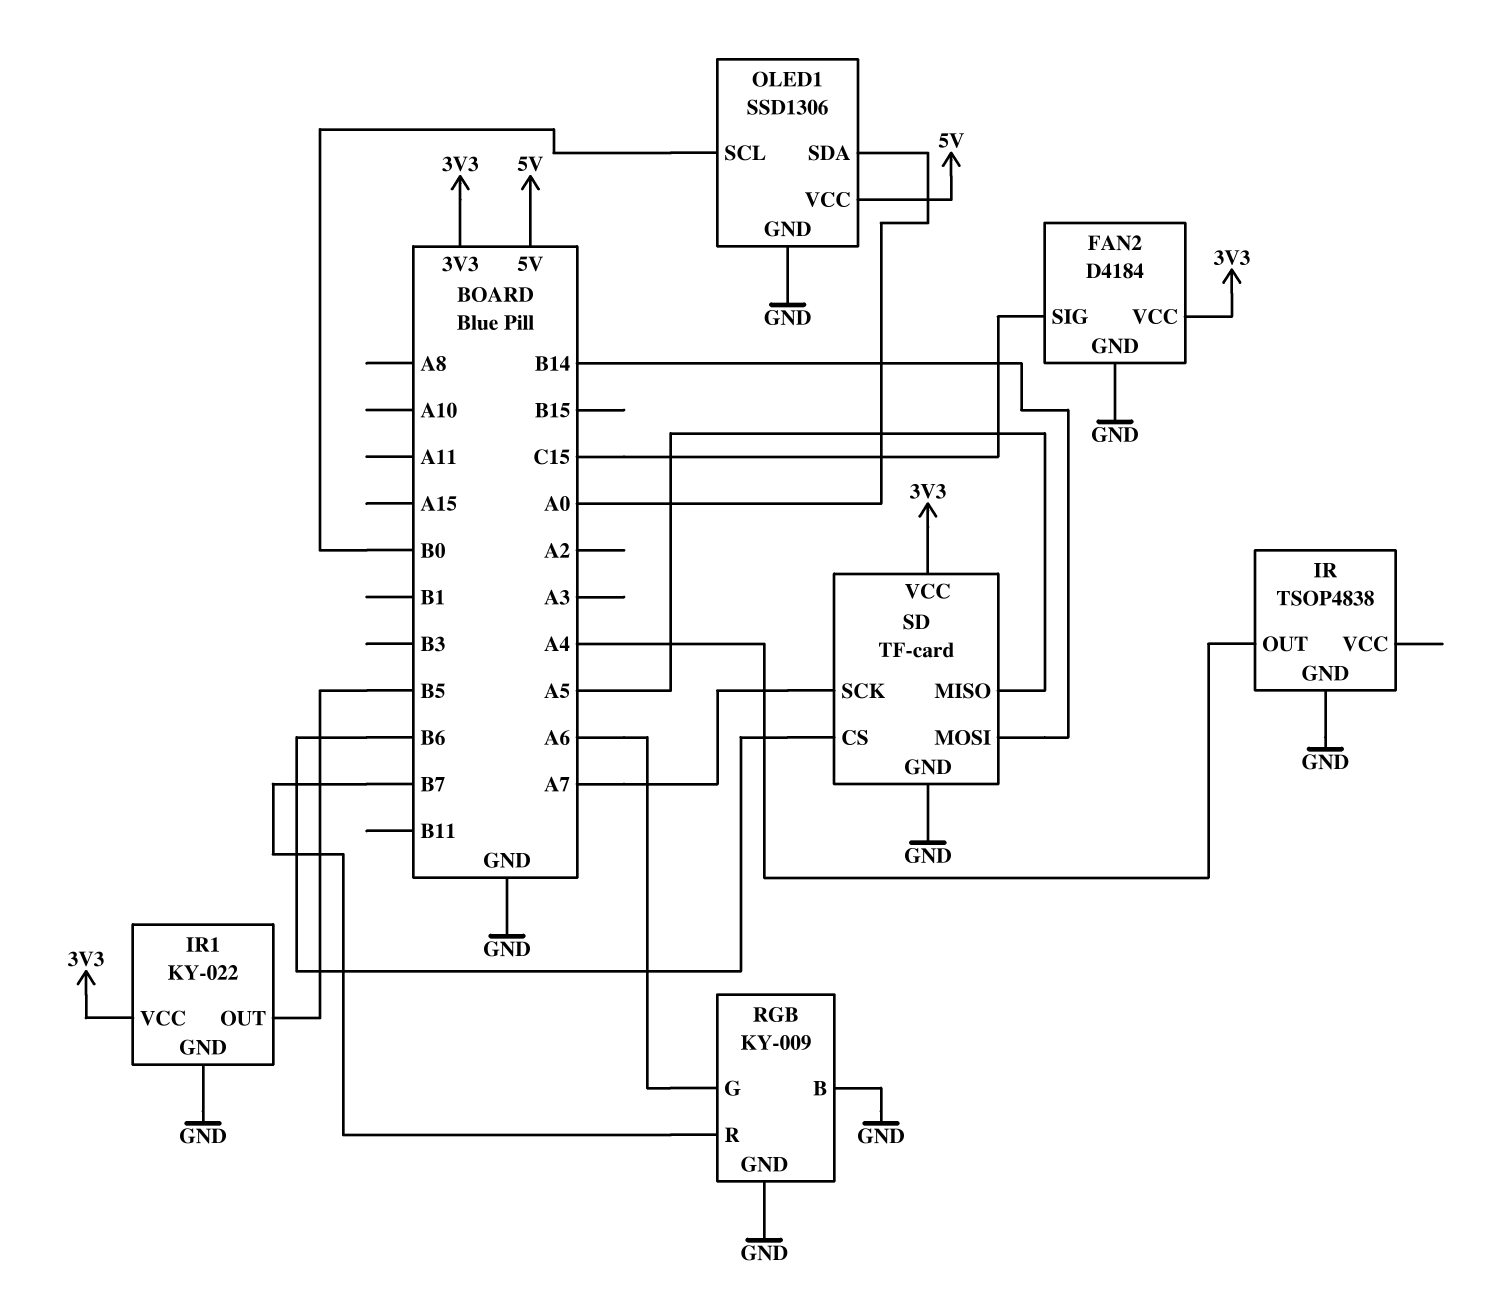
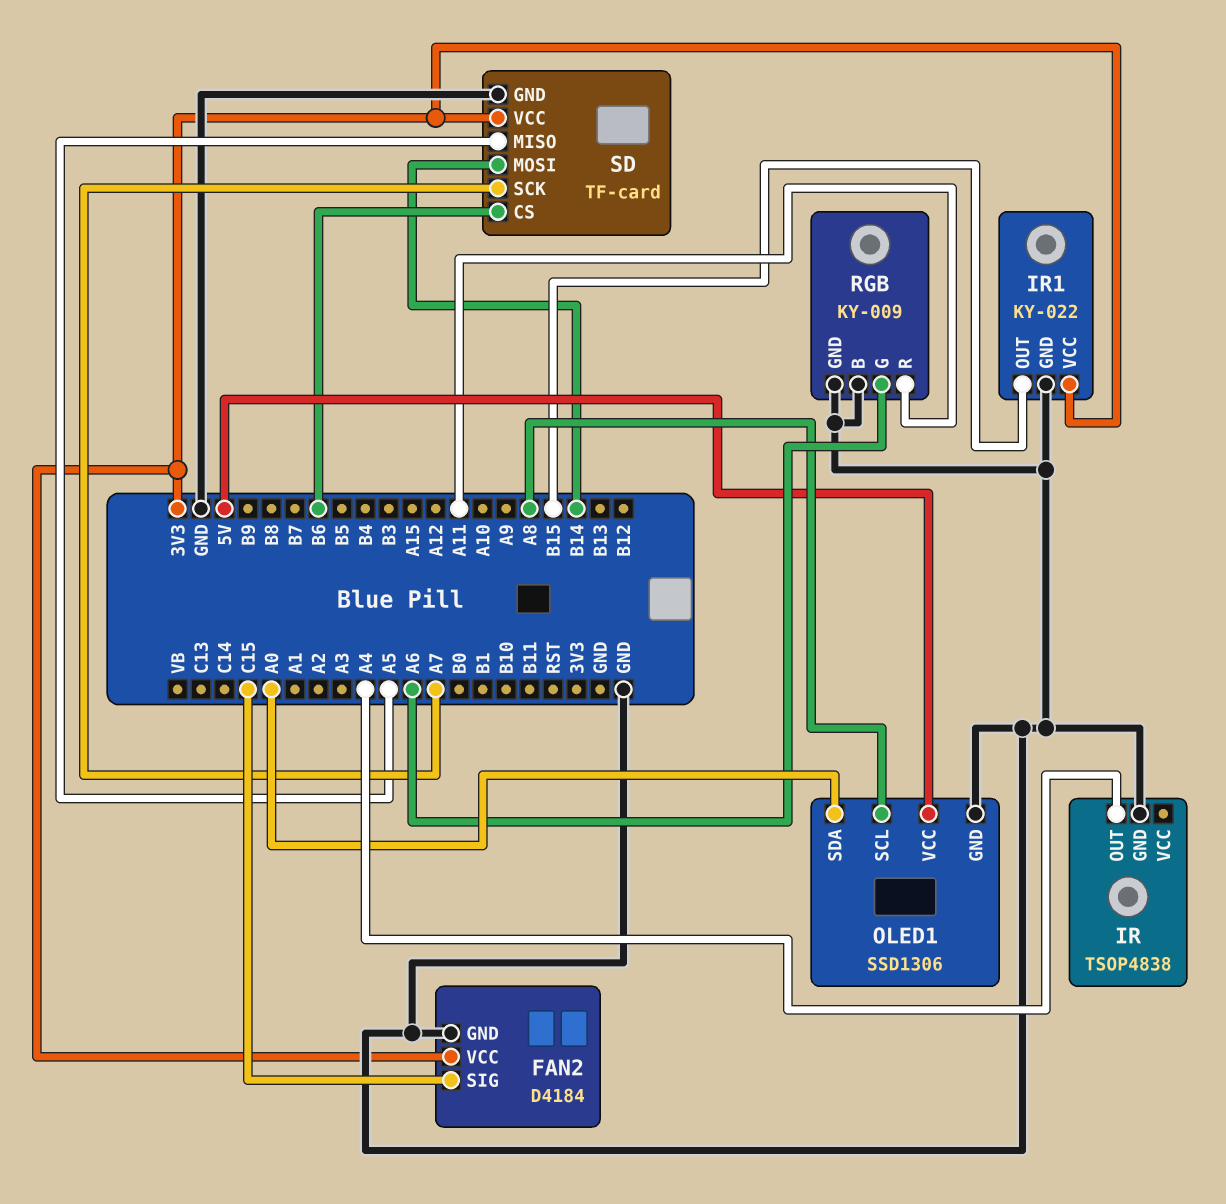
IR1 pin OUT: B5 -> B15
OLED1 pin SCL: B0 -> A8
RGB pin R: B7 -> A11

